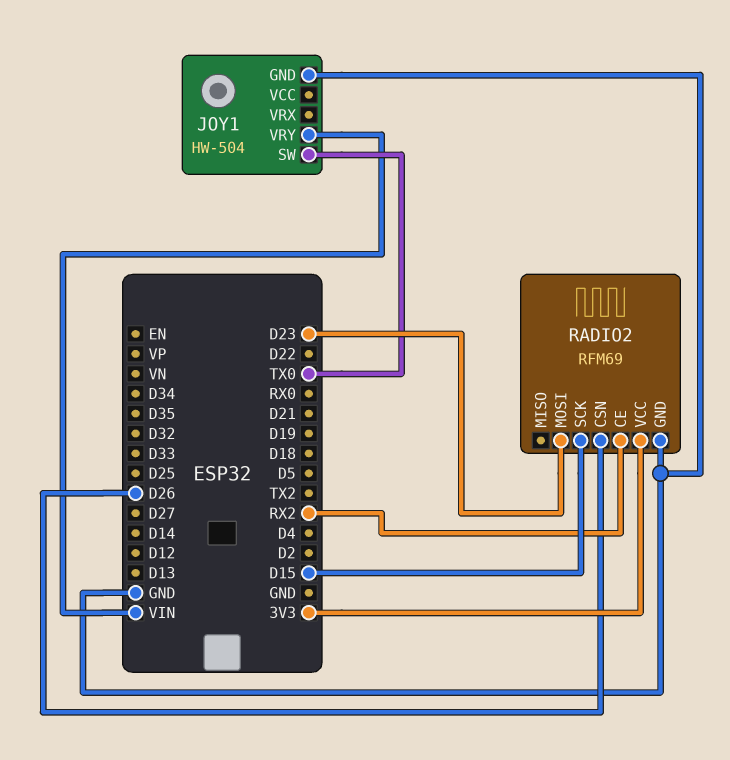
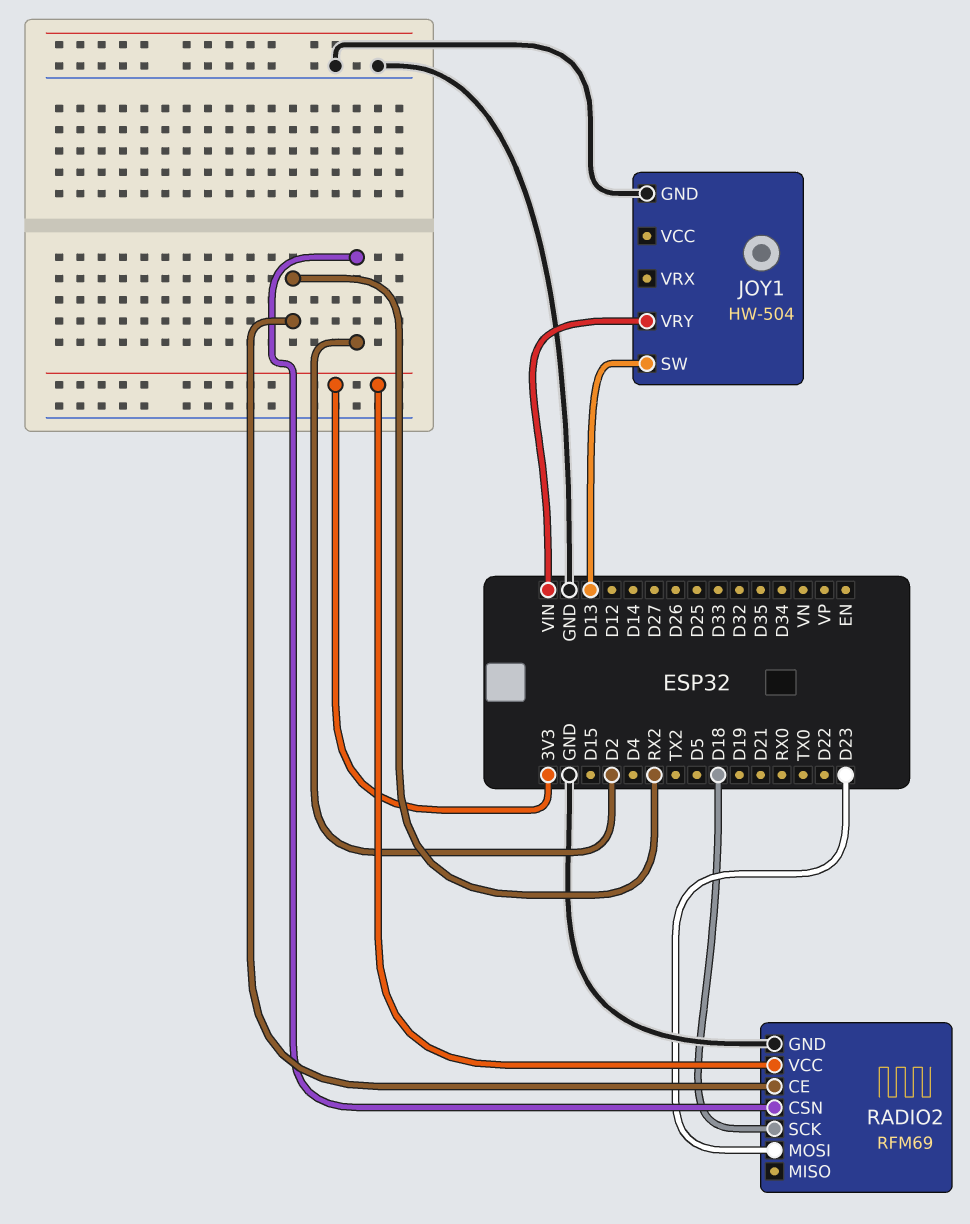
JOY1 pin SW: TX0 -> D13
RADIO2 pin CSN: D26 -> D2
RADIO2 pin SCK: D15 -> D18

